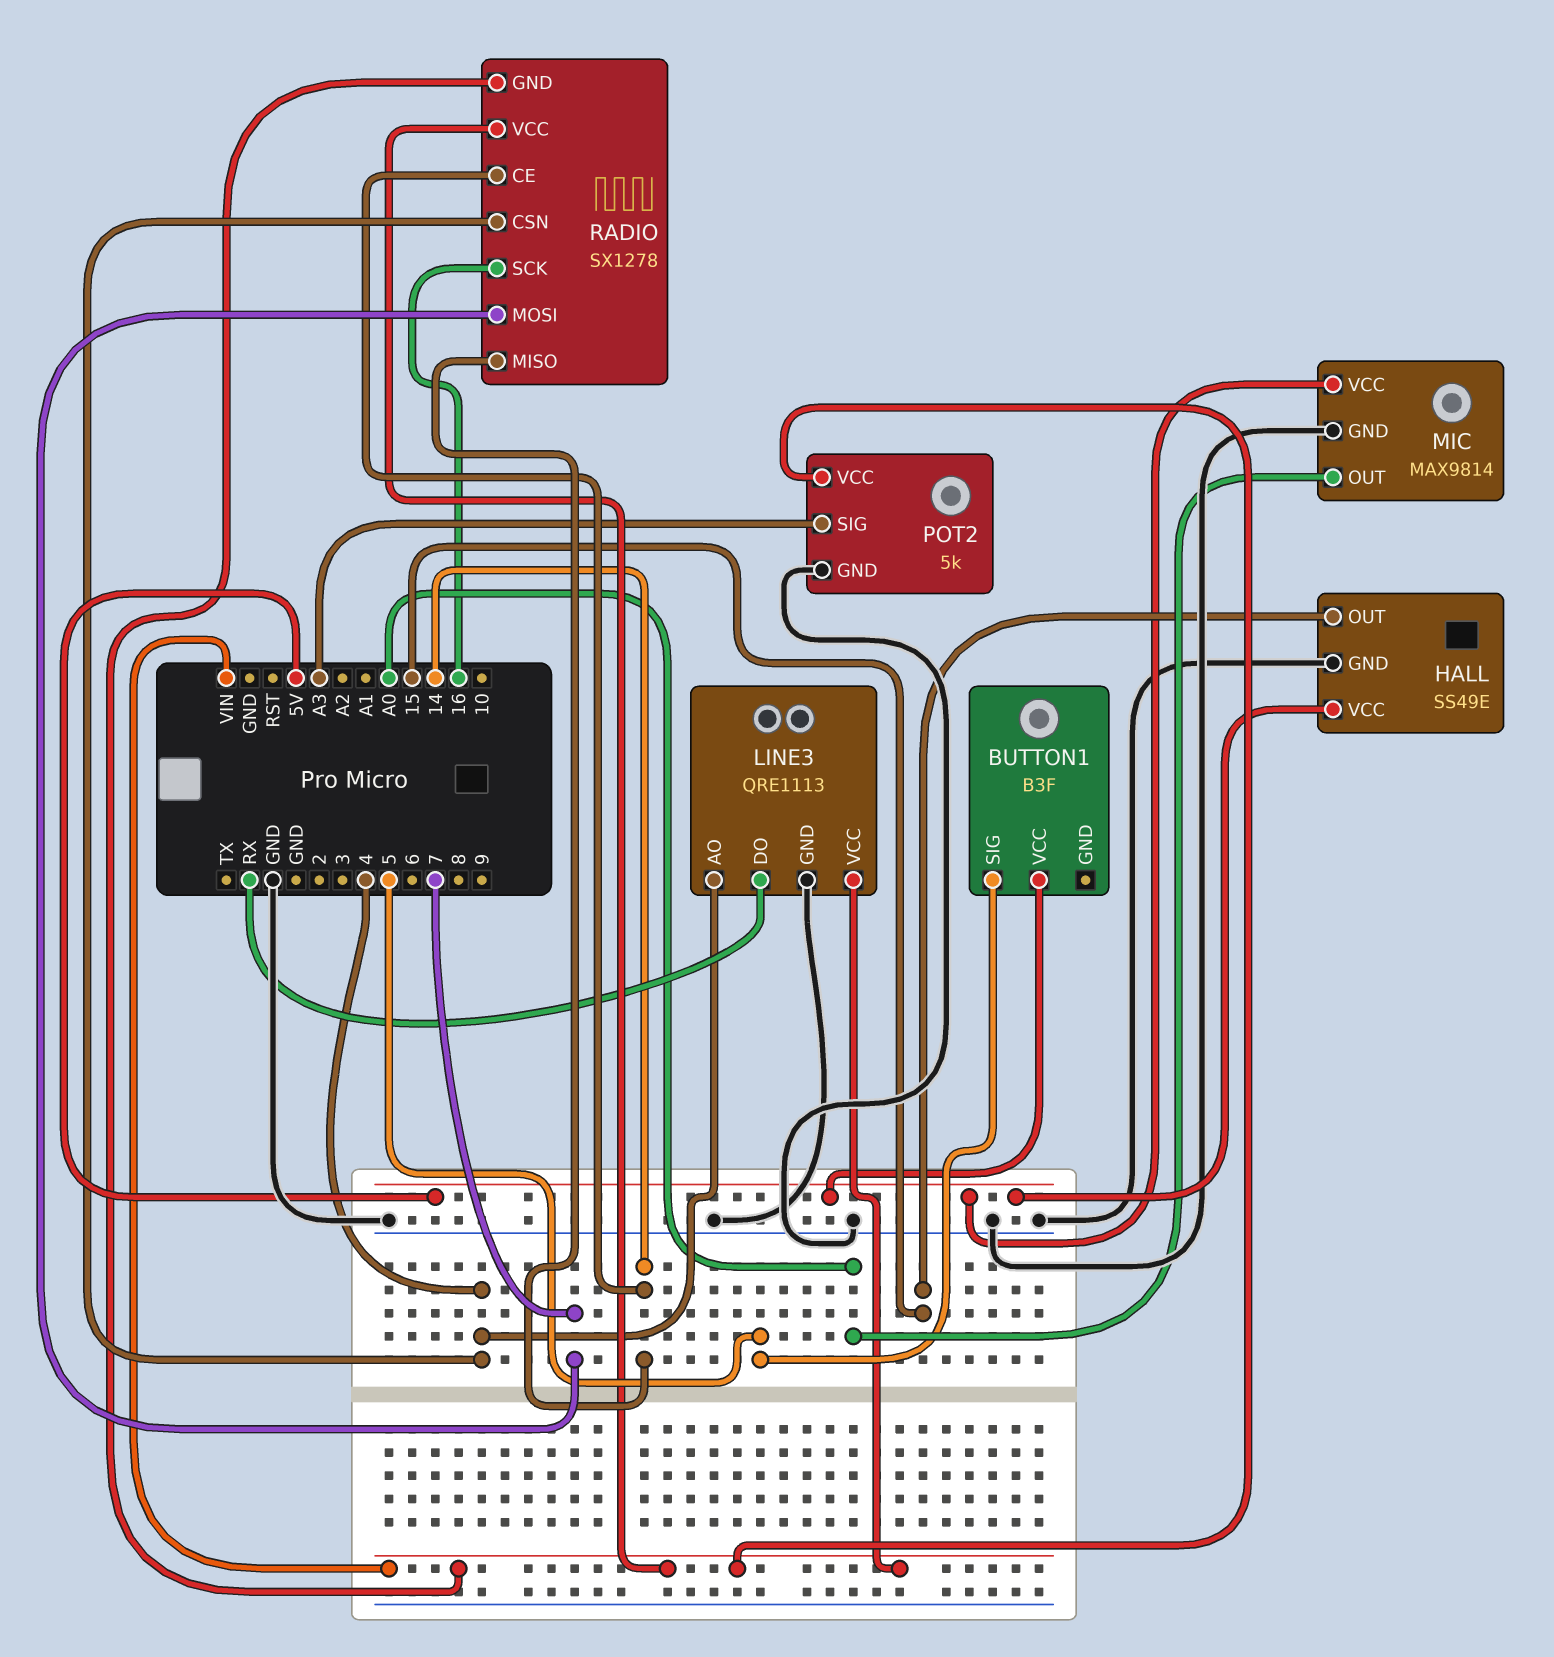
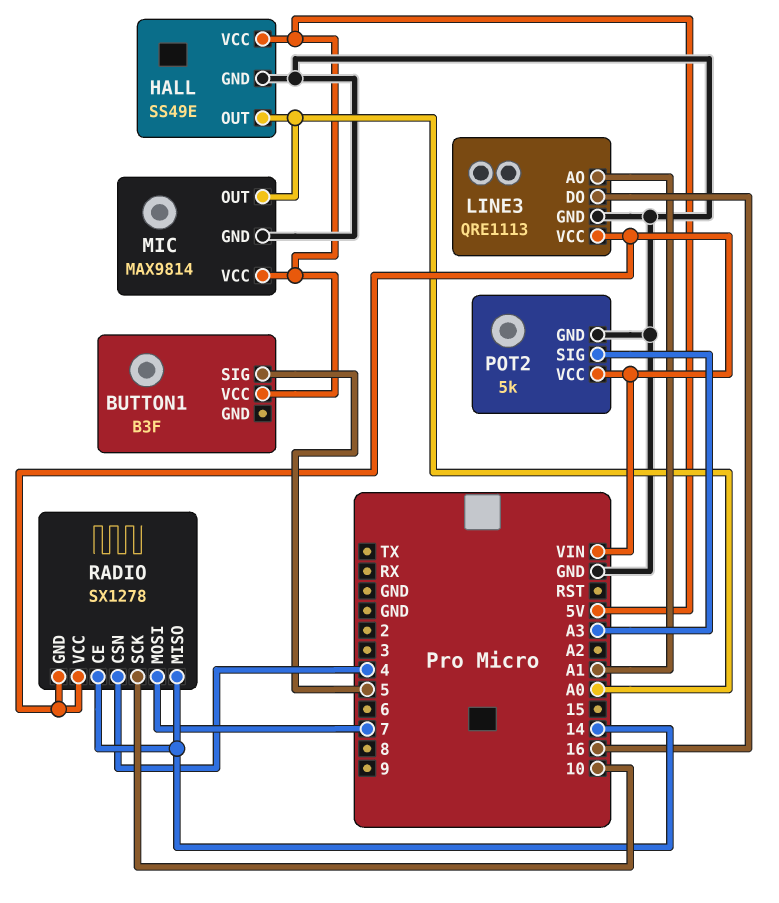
HALL pin OUT: 15 -> A0
LINE3 pin AO: 4 -> A1
LINE3 pin DO: RX -> 16
RADIO pin SCK: 16 -> 10

